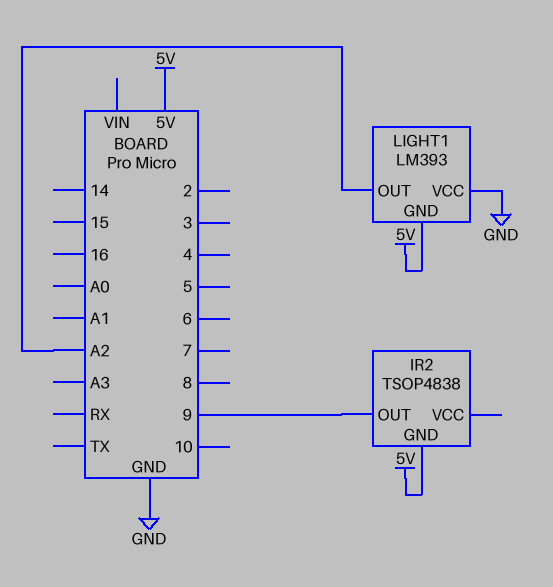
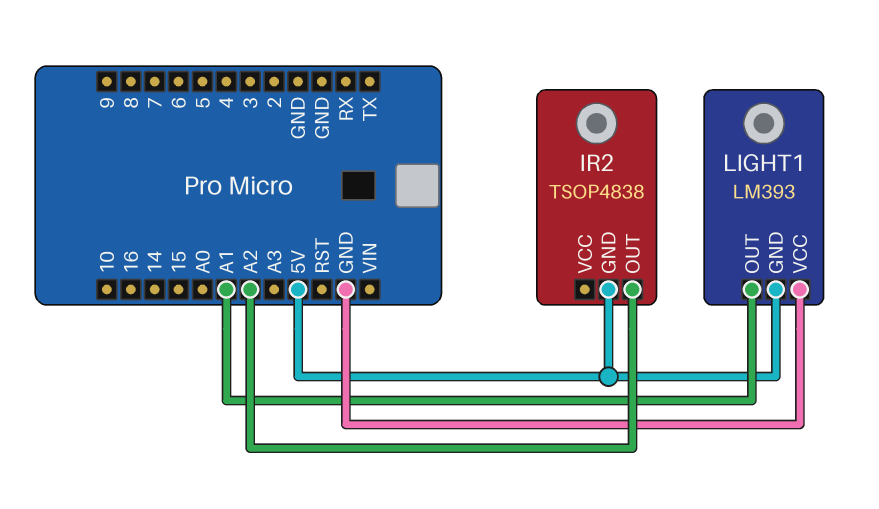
IR2 pin OUT: 9 -> A2
LIGHT1 pin OUT: A2 -> A1

